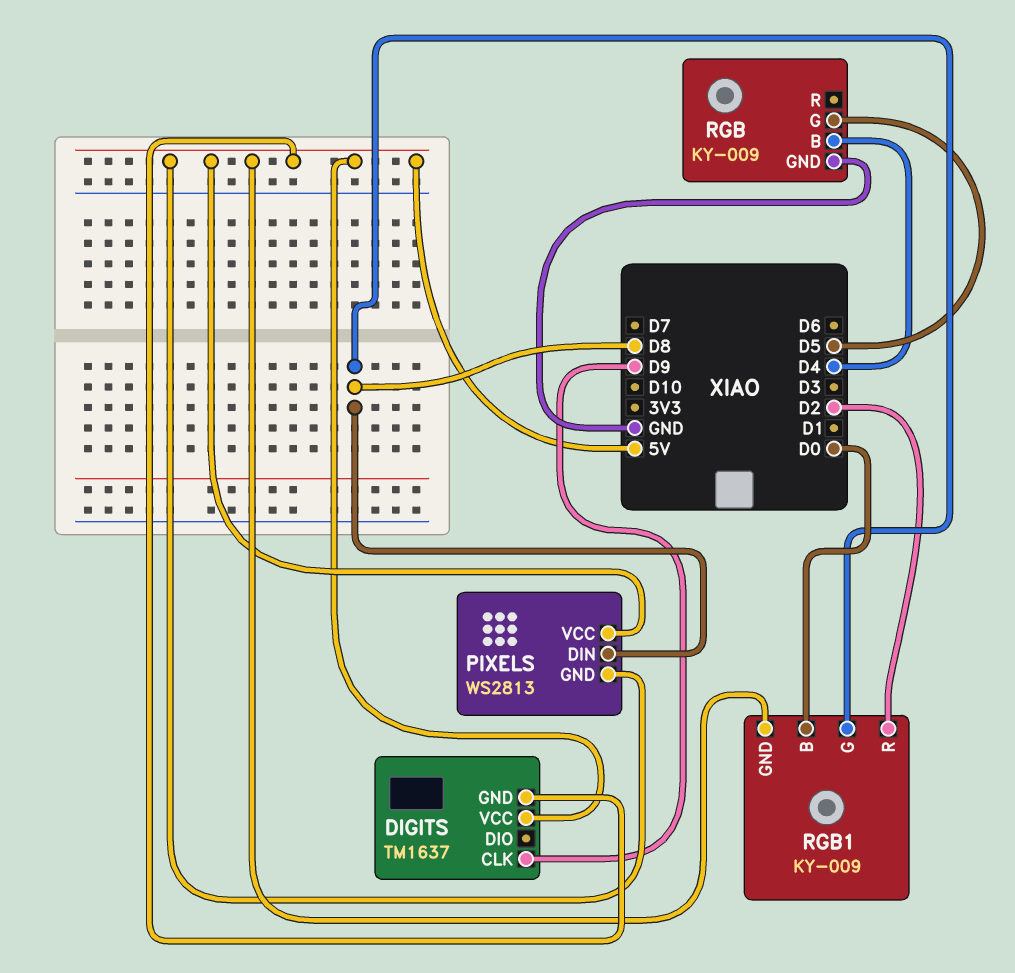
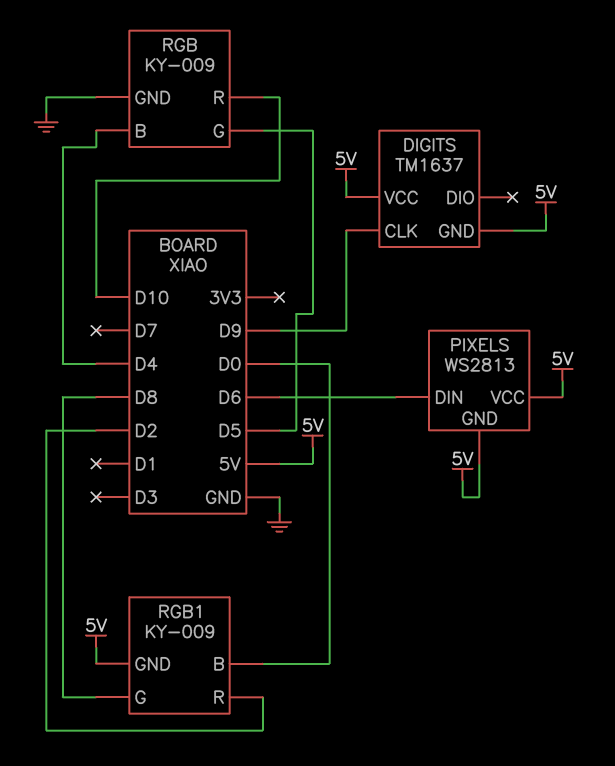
PIXELS pin DIN: D8 -> D6
RGB pin R: none -> D10

